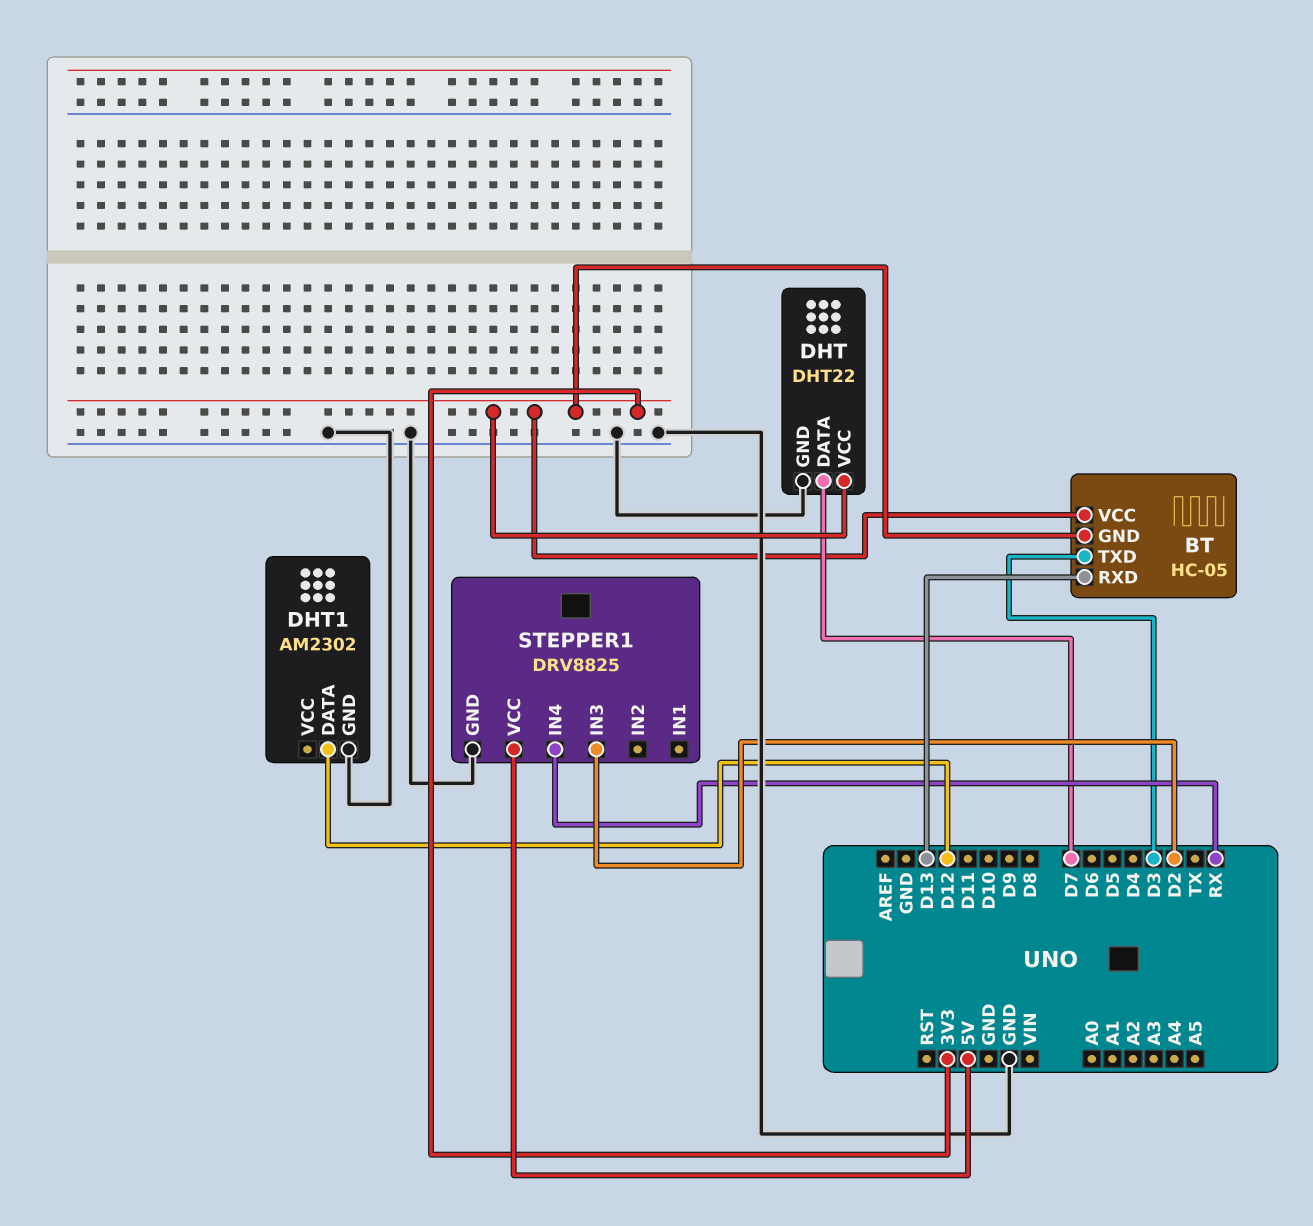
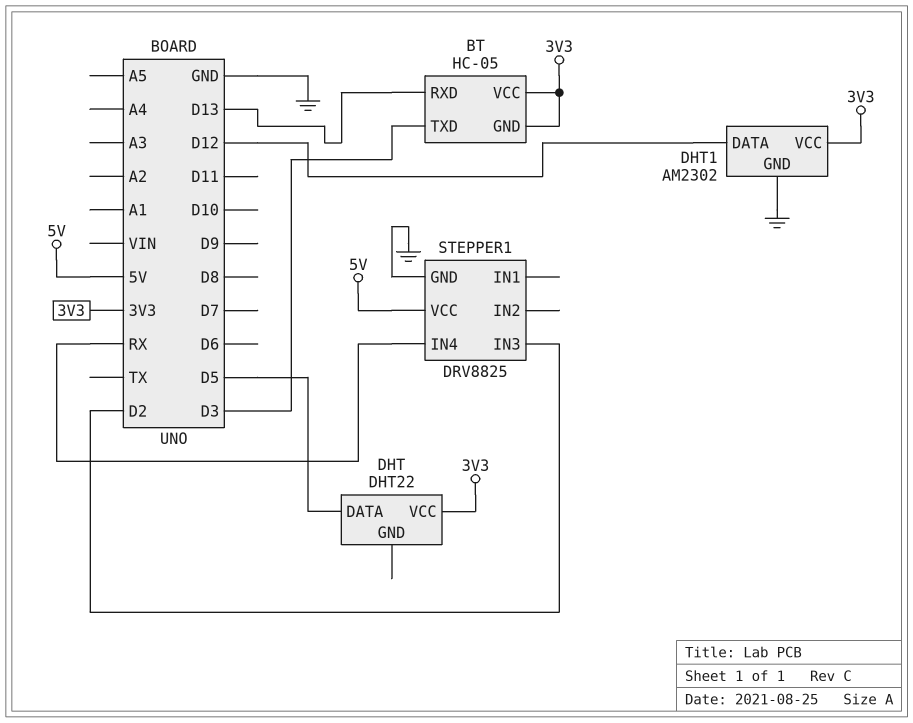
DHT pin DATA: D7 -> D5
DHT pin GND: GND -> none
DHT1 pin VCC: none -> 3V3

